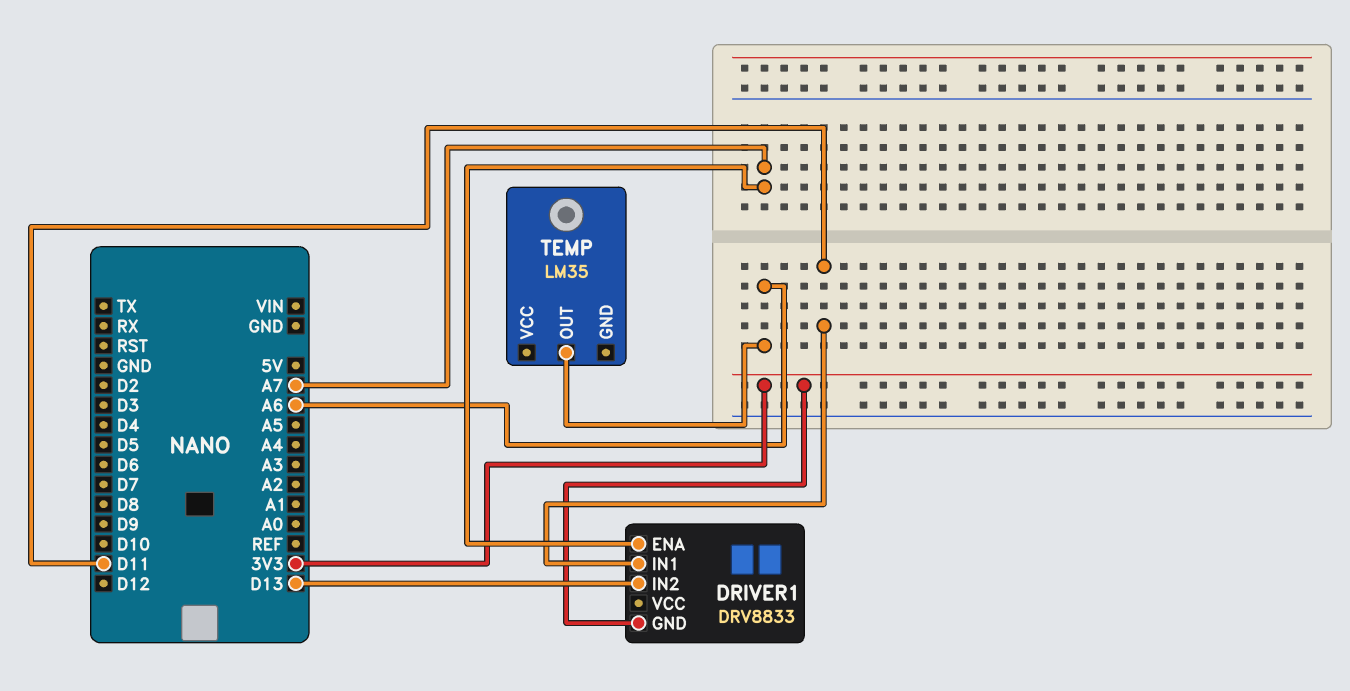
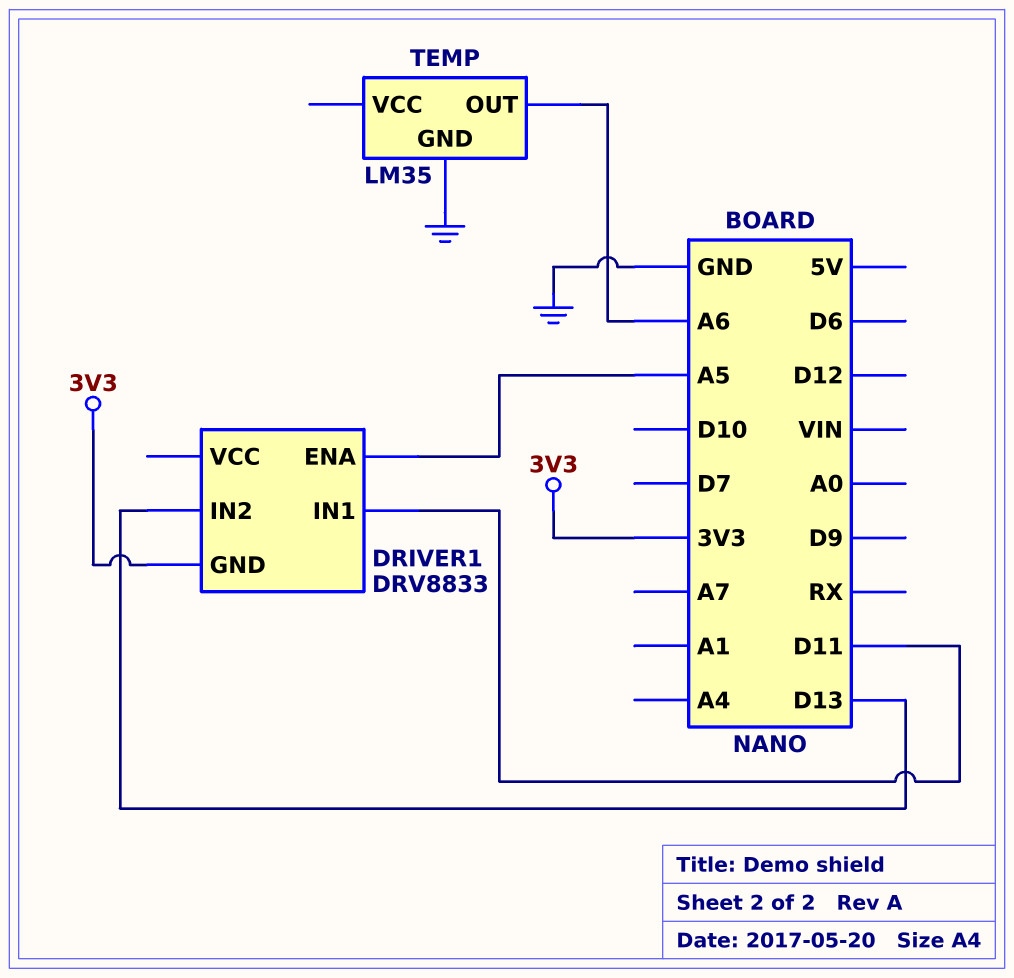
DRIVER1 pin ENA: A7 -> A5
TEMP pin GND: none -> GND

